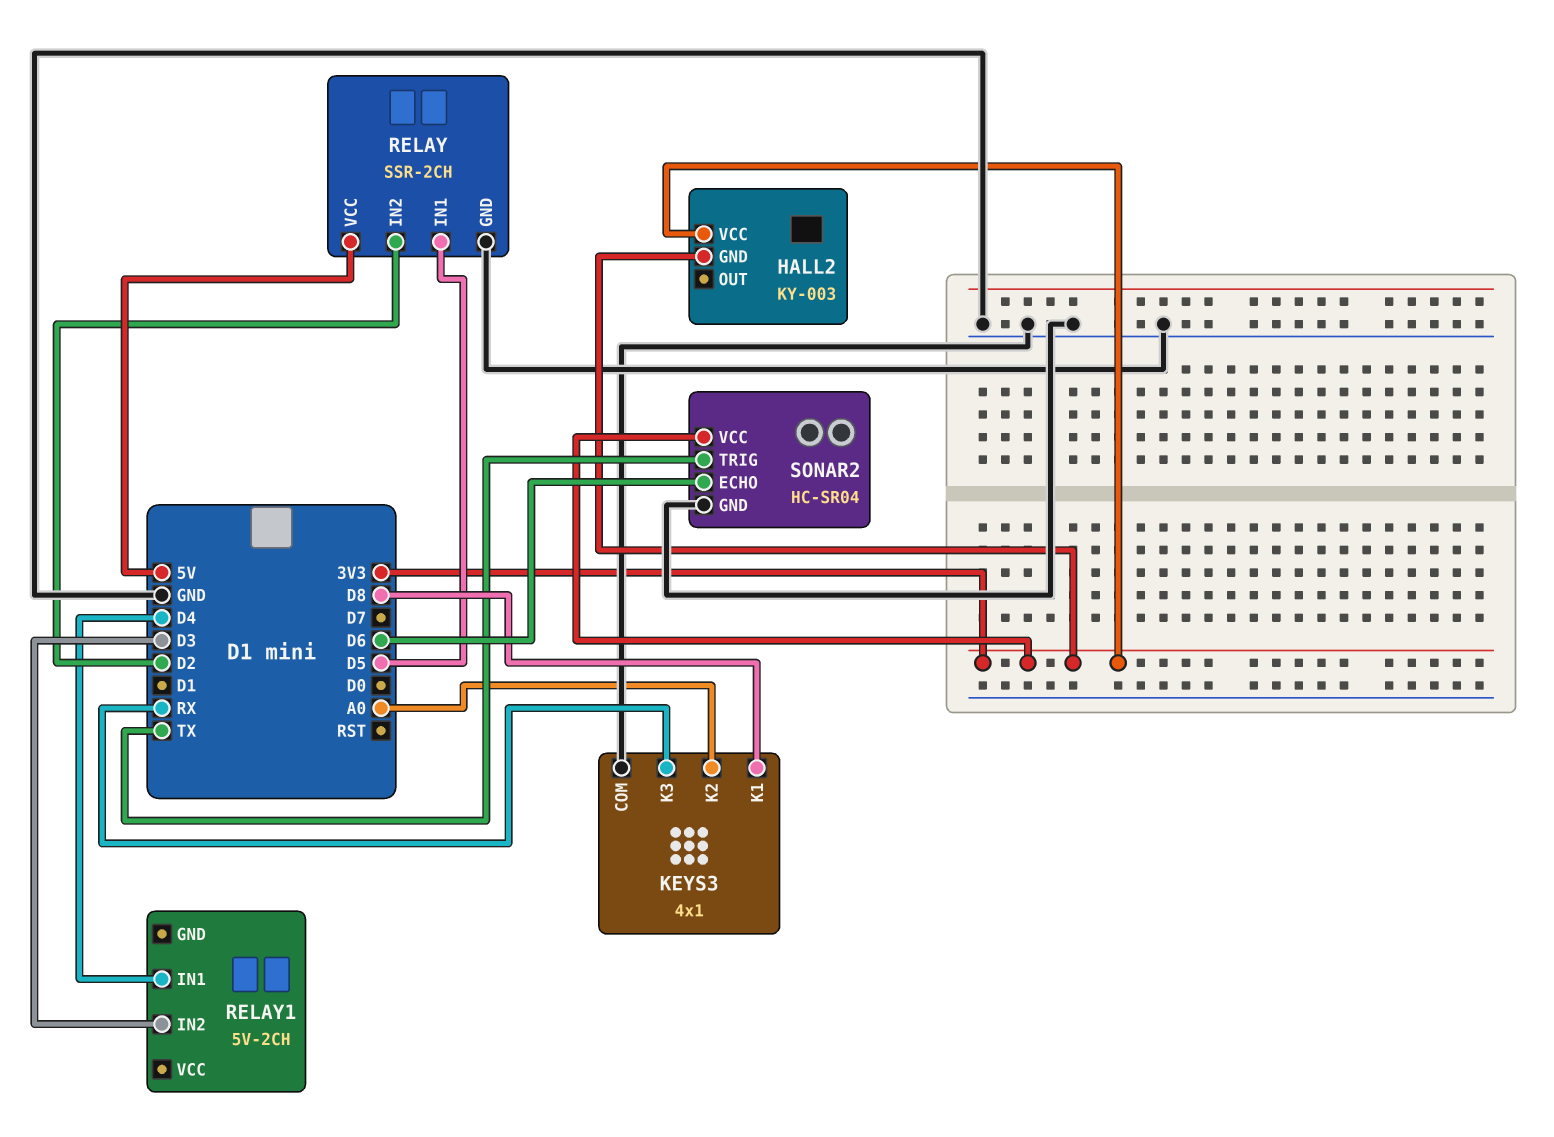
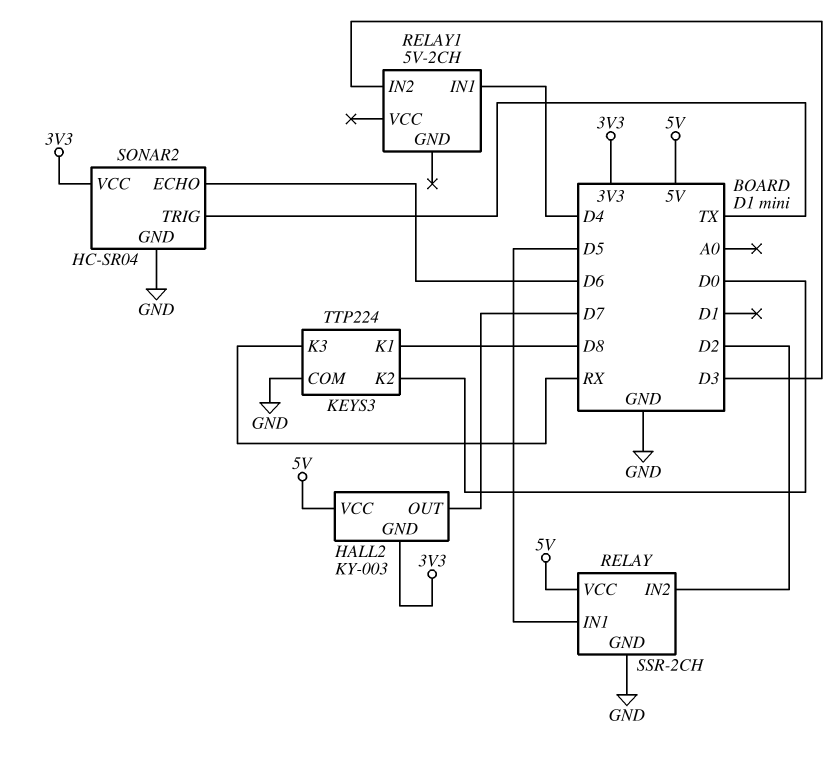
HALL2 pin OUT: none -> D7
HALL2 pin VCC: 3V3 -> 5V
KEYS3: 4x1 -> TTP224
KEYS3 pin K2: A0 -> D0

